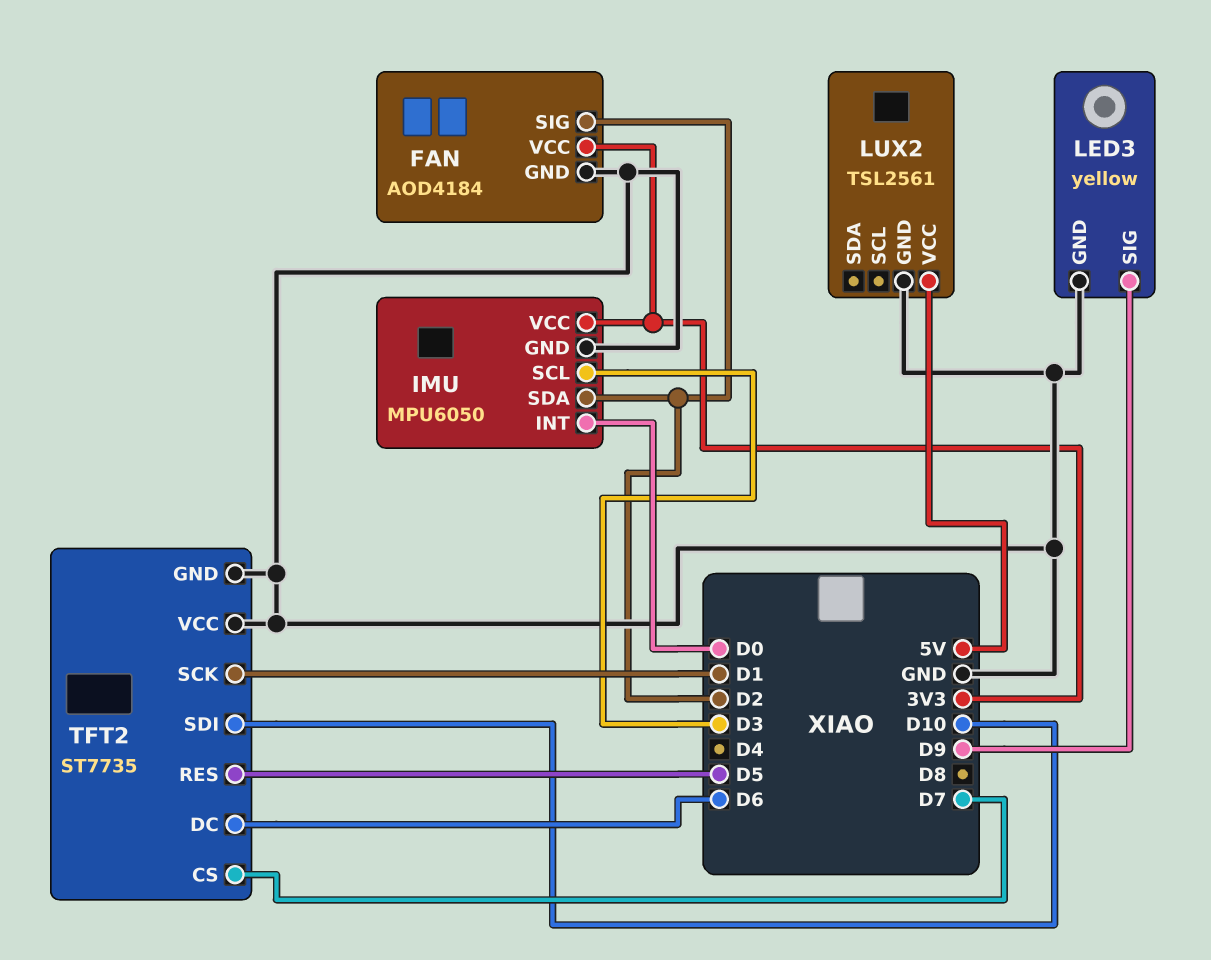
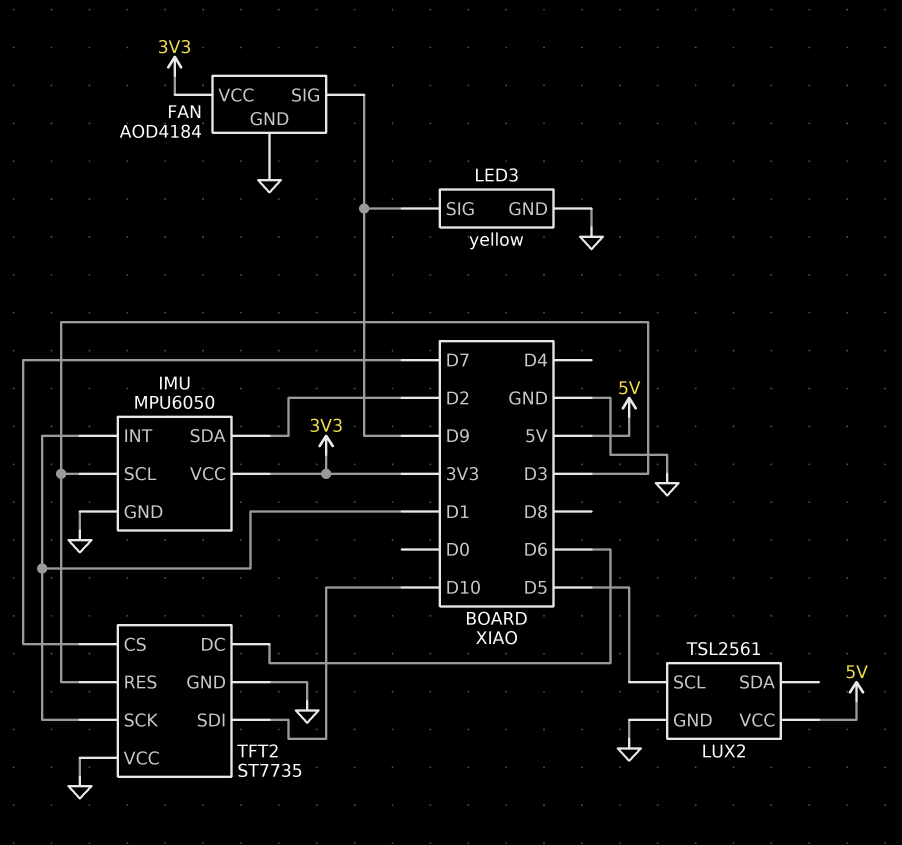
FAN pin SIG: D2 -> D9
IMU pin INT: D0 -> D1
LUX2 pin SCL: none -> D5
TFT2 pin RES: D5 -> D3

